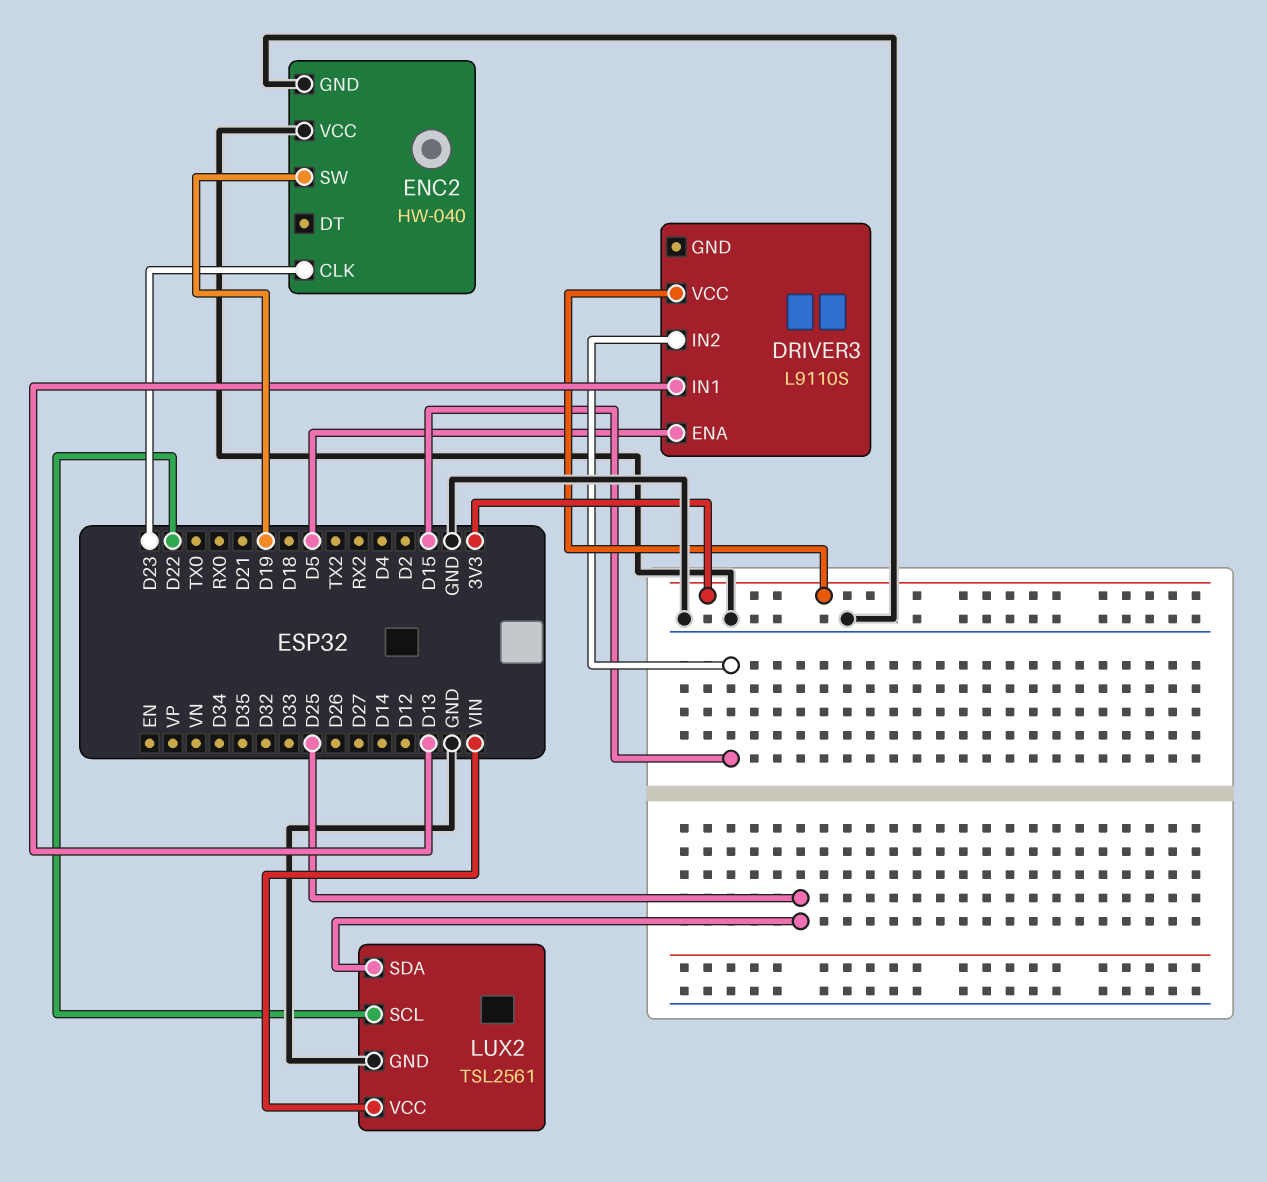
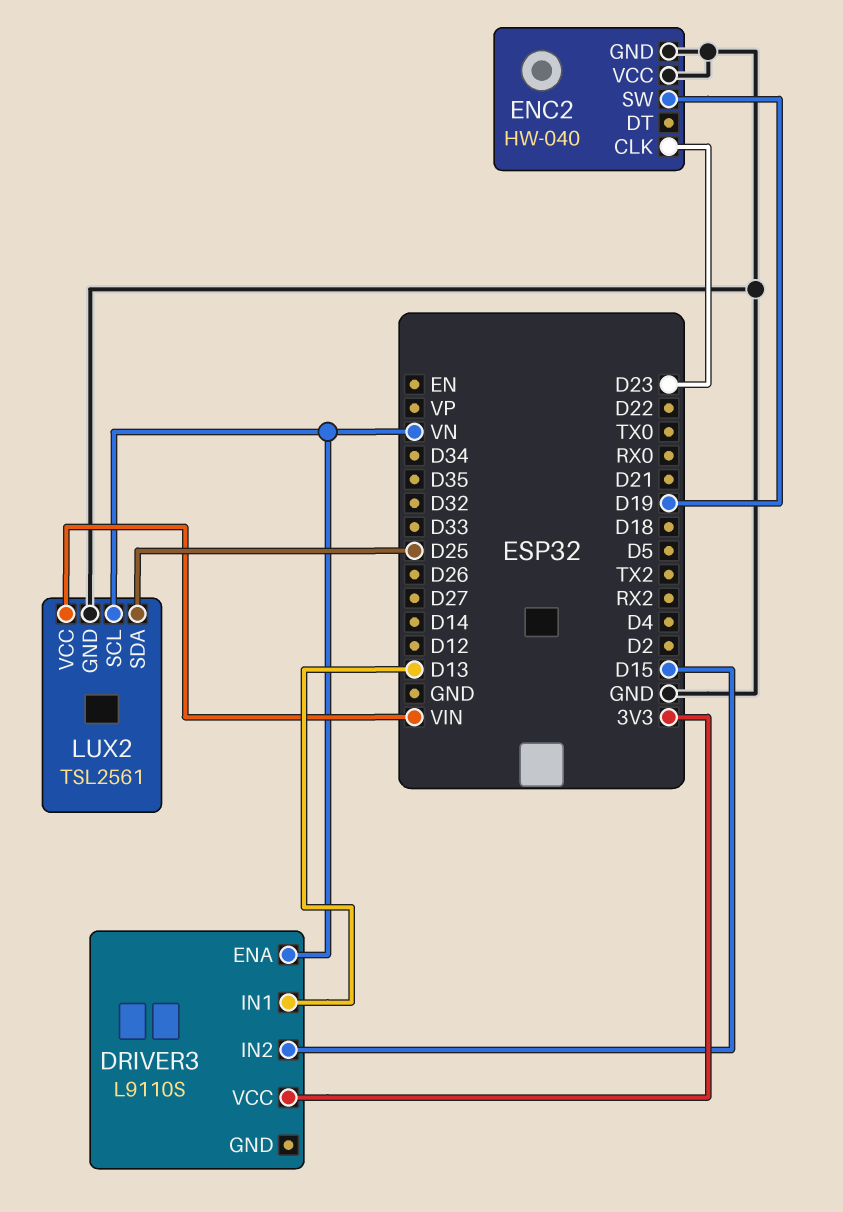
DRIVER3 pin ENA: D5 -> VN
LUX2 pin SCL: D22 -> VN

